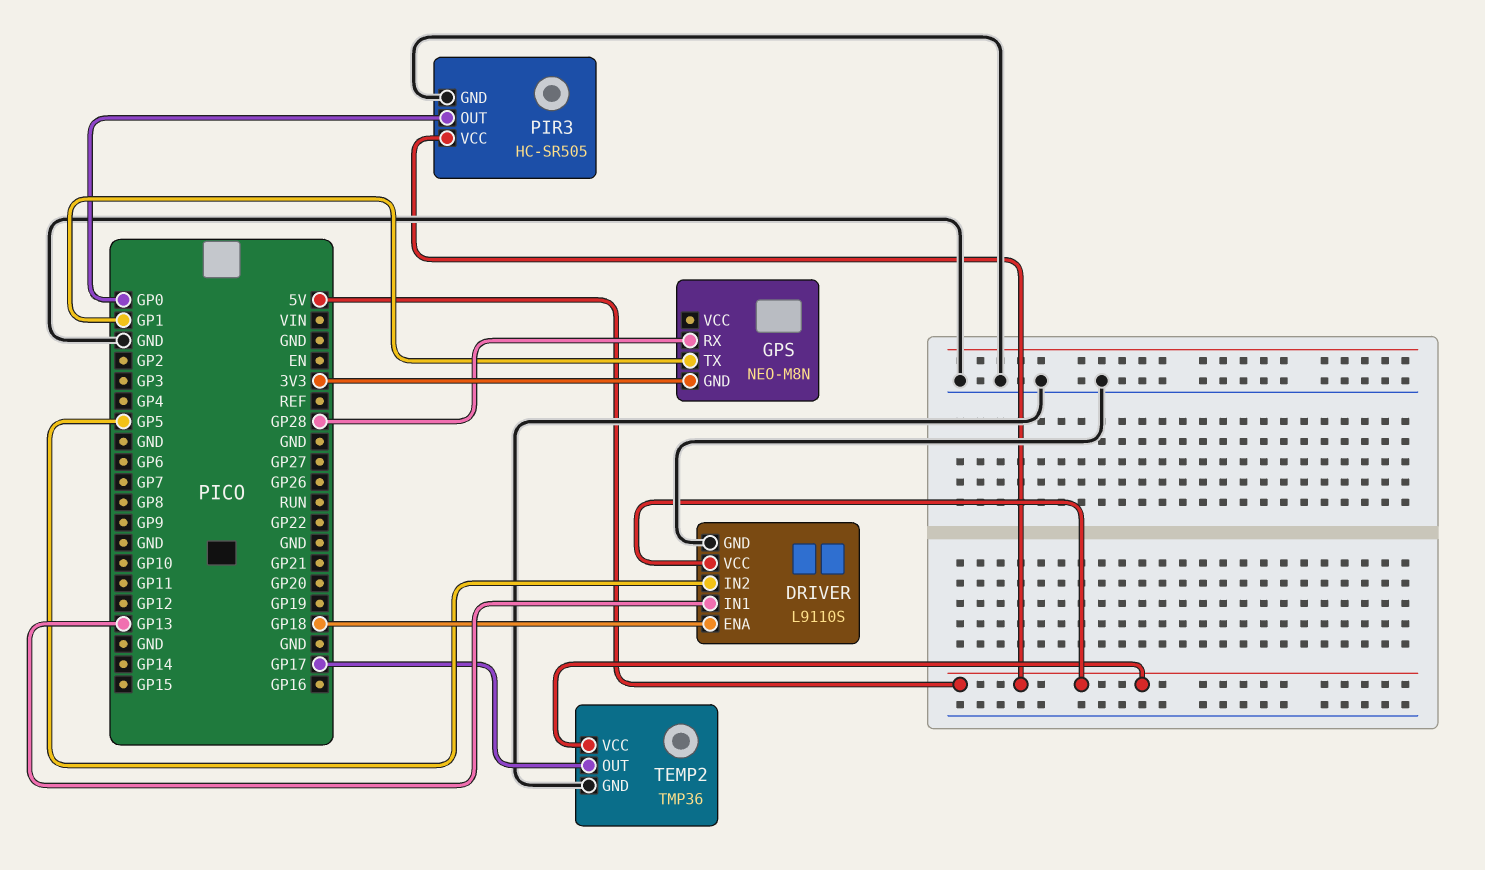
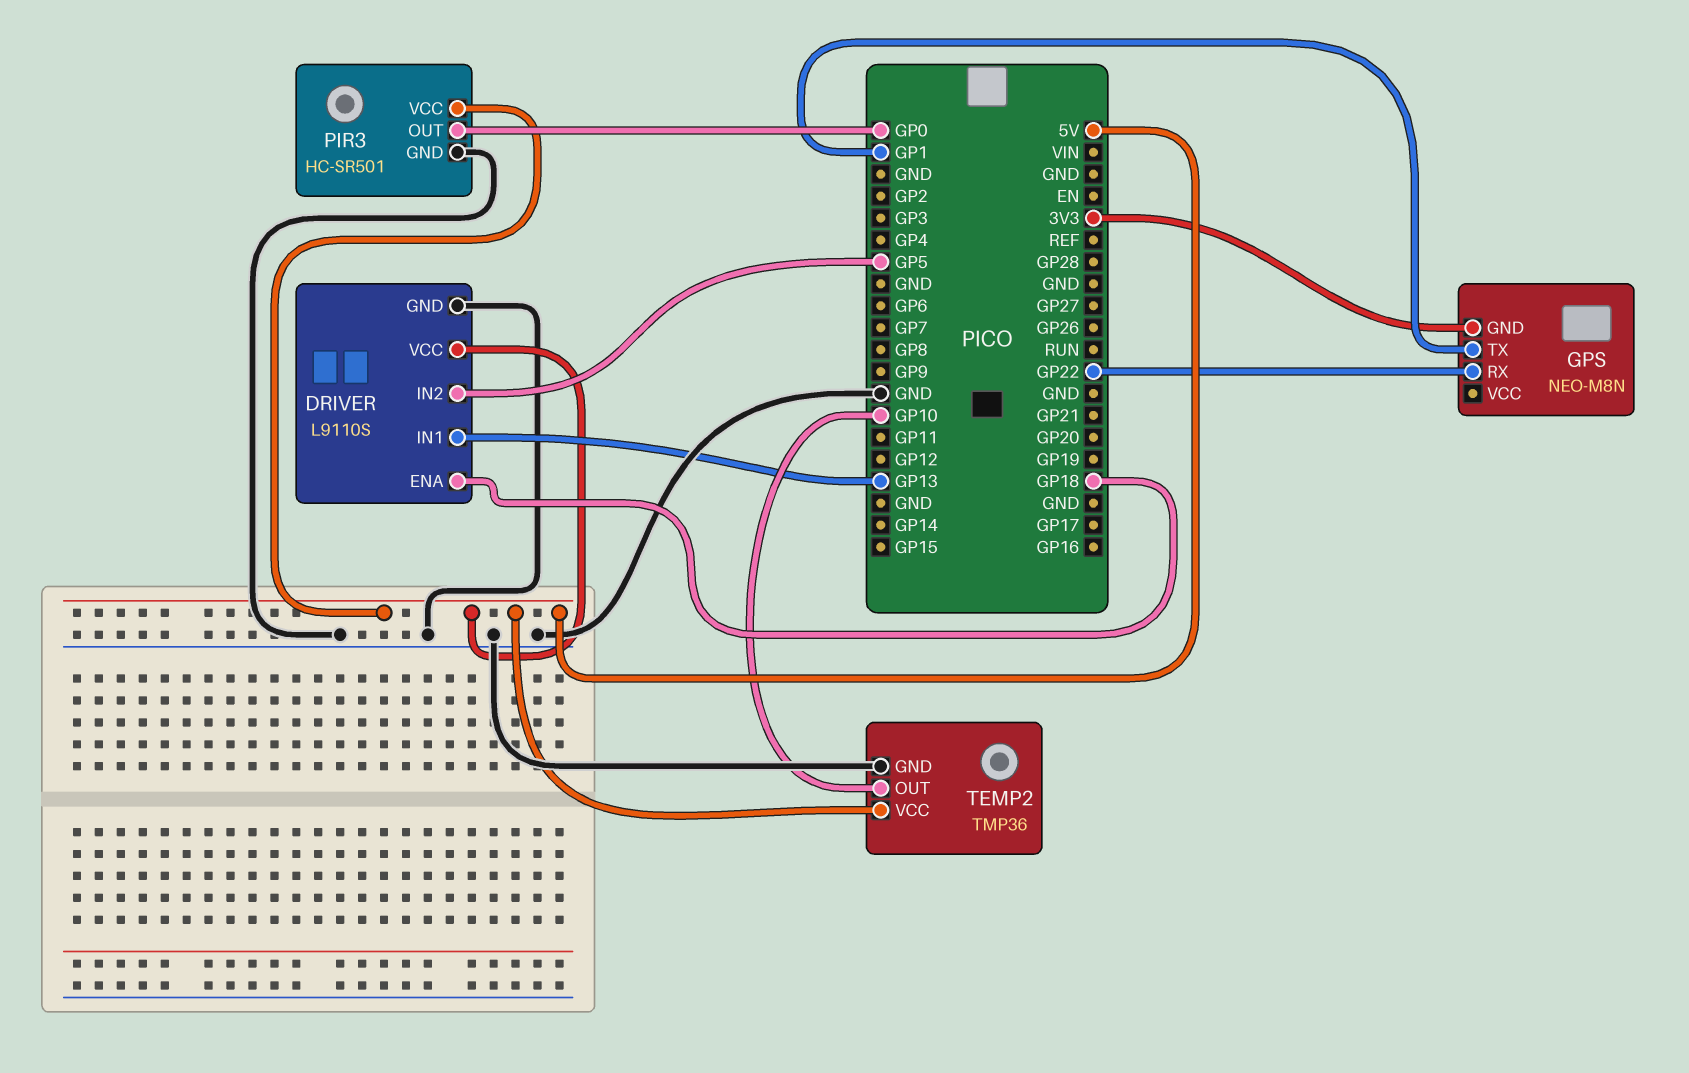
GPS pin RX: GP28 -> GP22
PIR3: HC-SR505 -> HC-SR501
TEMP2 pin OUT: GP17 -> GP10

